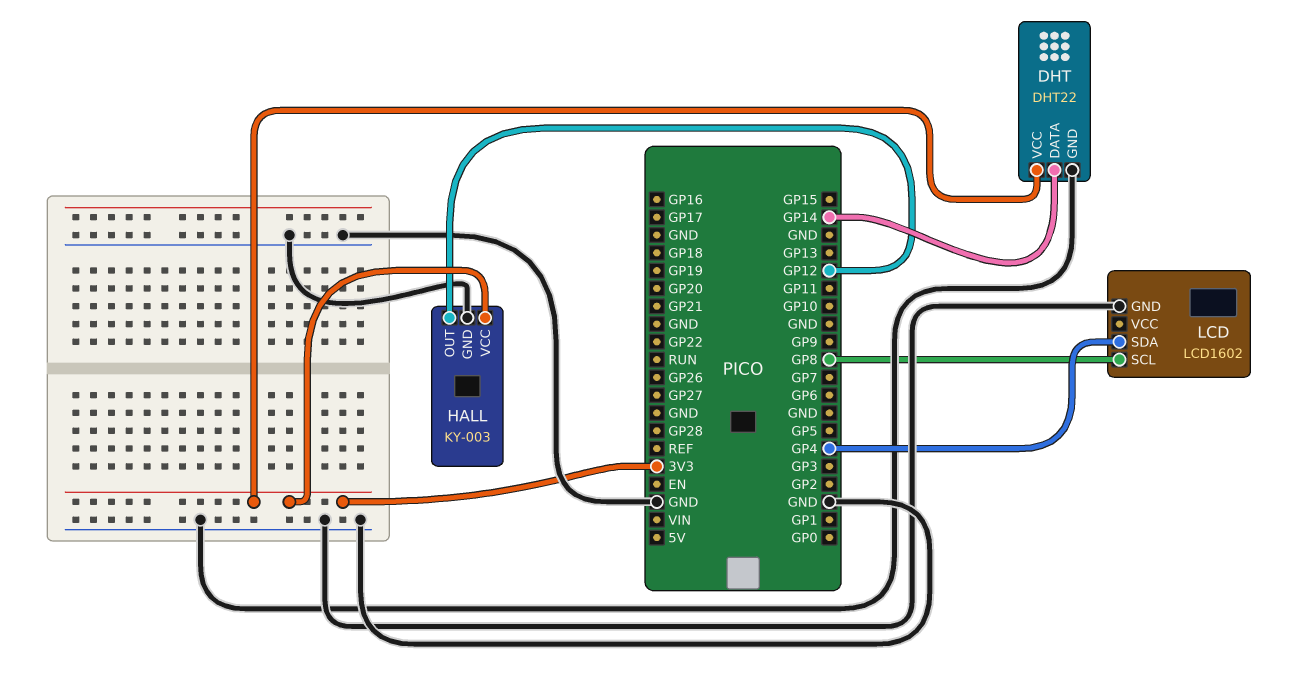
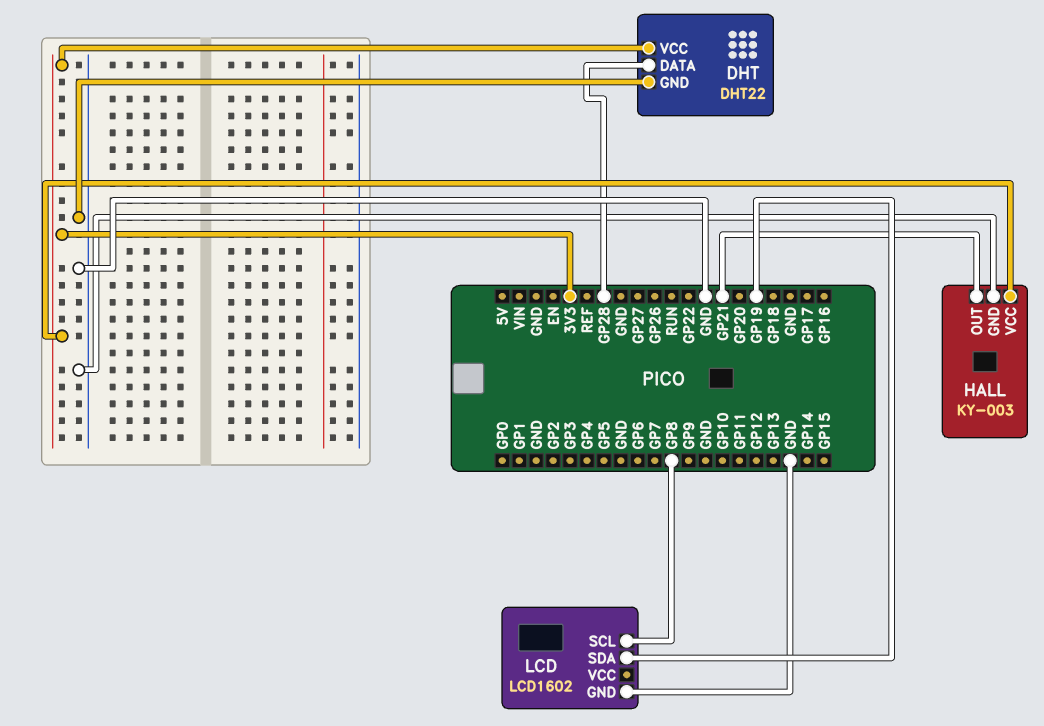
DHT pin DATA: GP14 -> GP28
HALL pin OUT: GP12 -> GP21
LCD pin SDA: GP4 -> GP19

